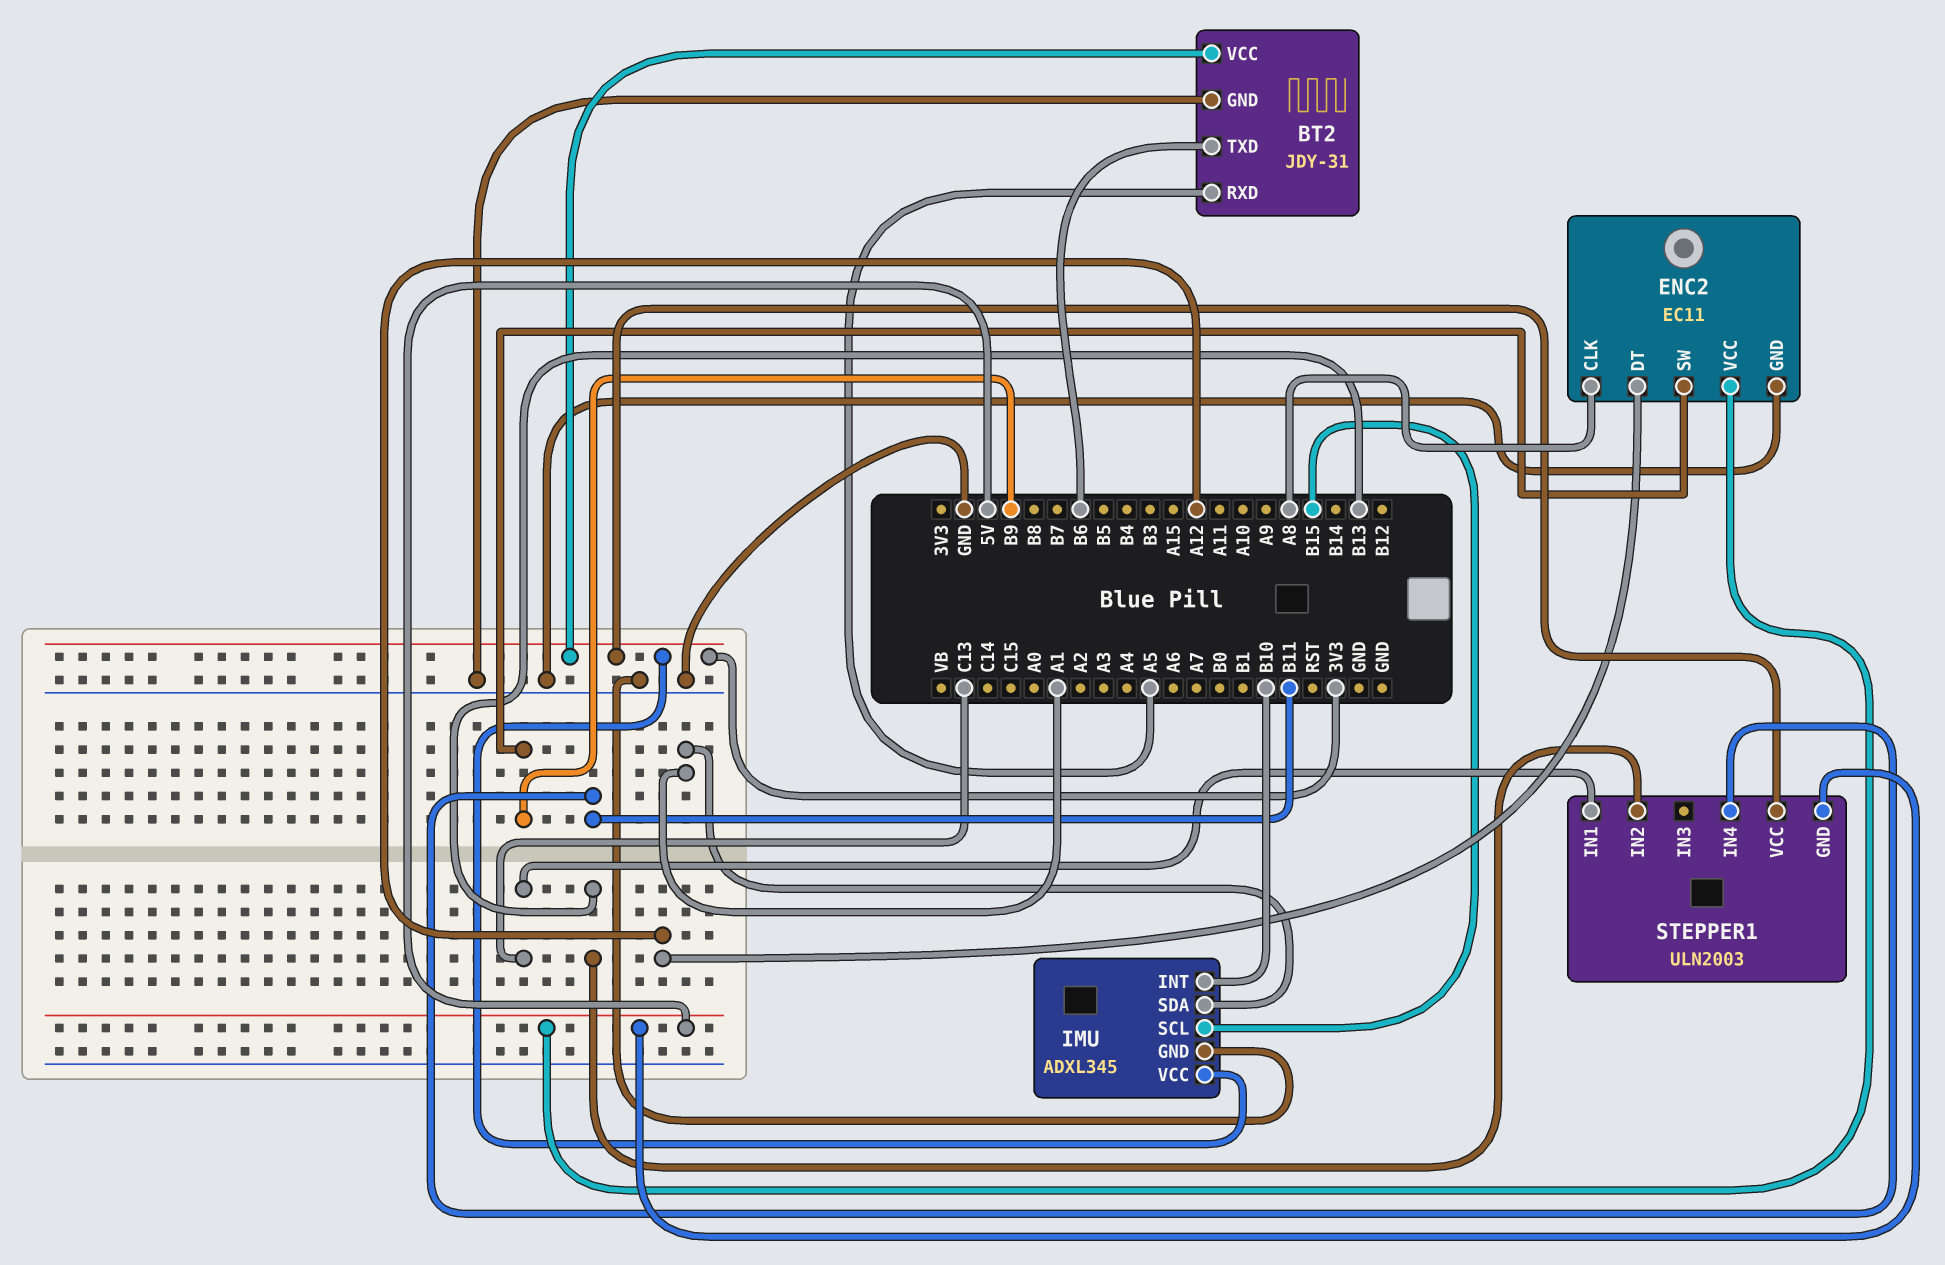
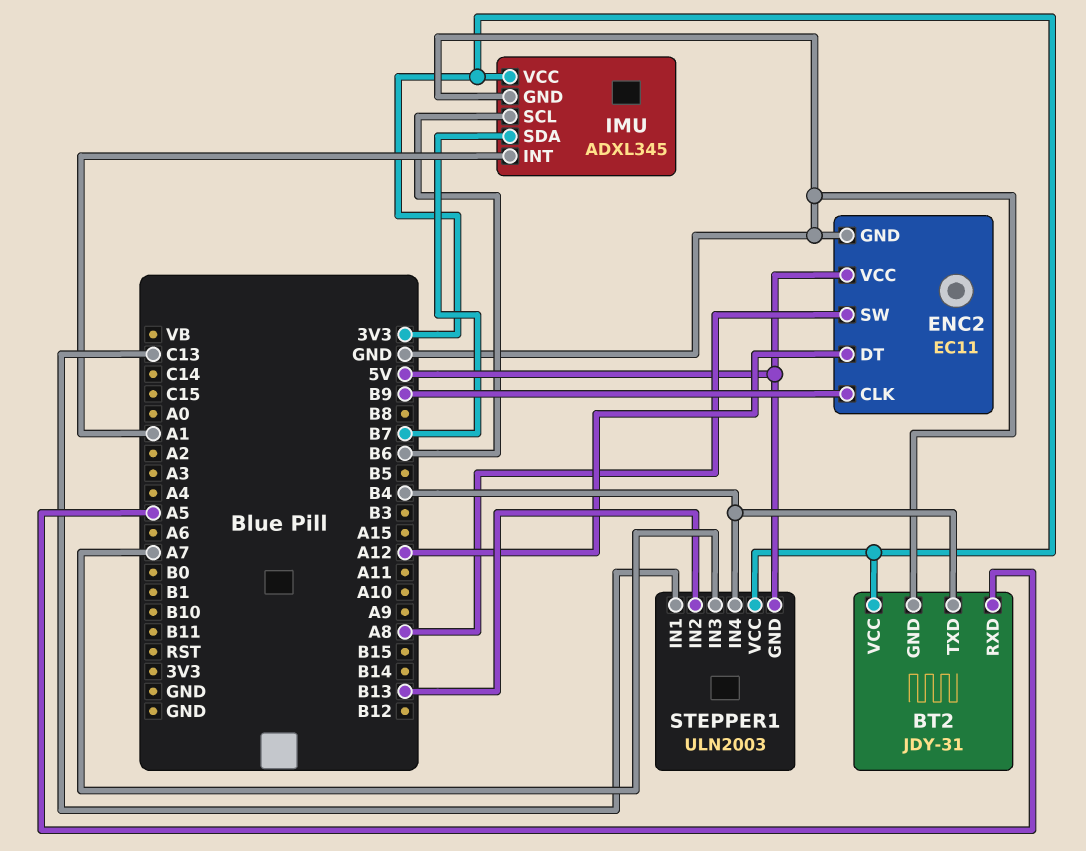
BT2 pin TXD: B6 -> B4
ENC2 pin CLK: A8 -> B9
ENC2 pin SW: B9 -> A8
IMU pin INT: B10 -> A1
IMU pin SCL: B15 -> B6
IMU pin SDA: A1 -> B7
STEPPER1 pin IN3: none -> A7
STEPPER1 pin IN4: B11 -> B4

